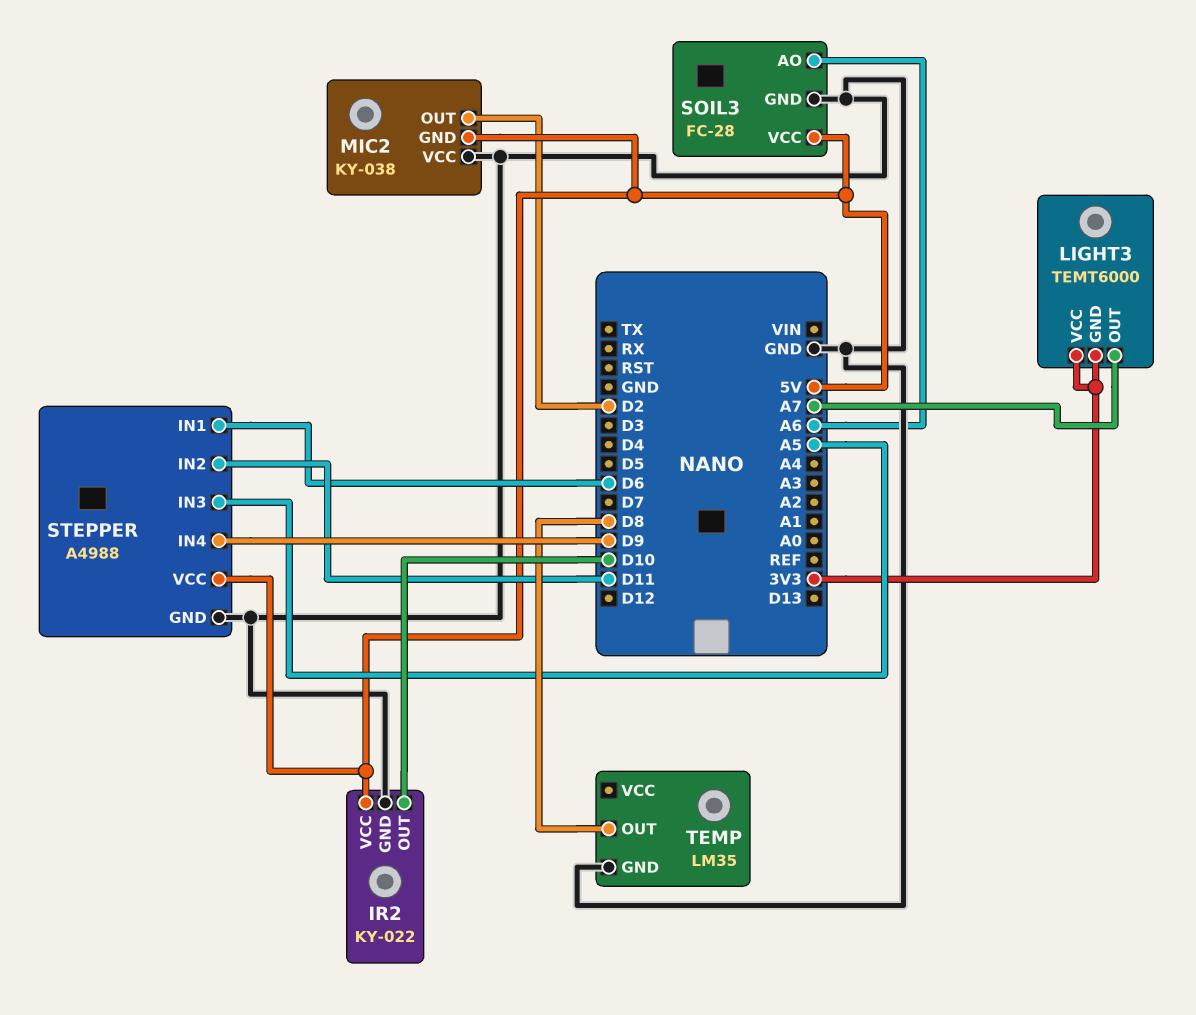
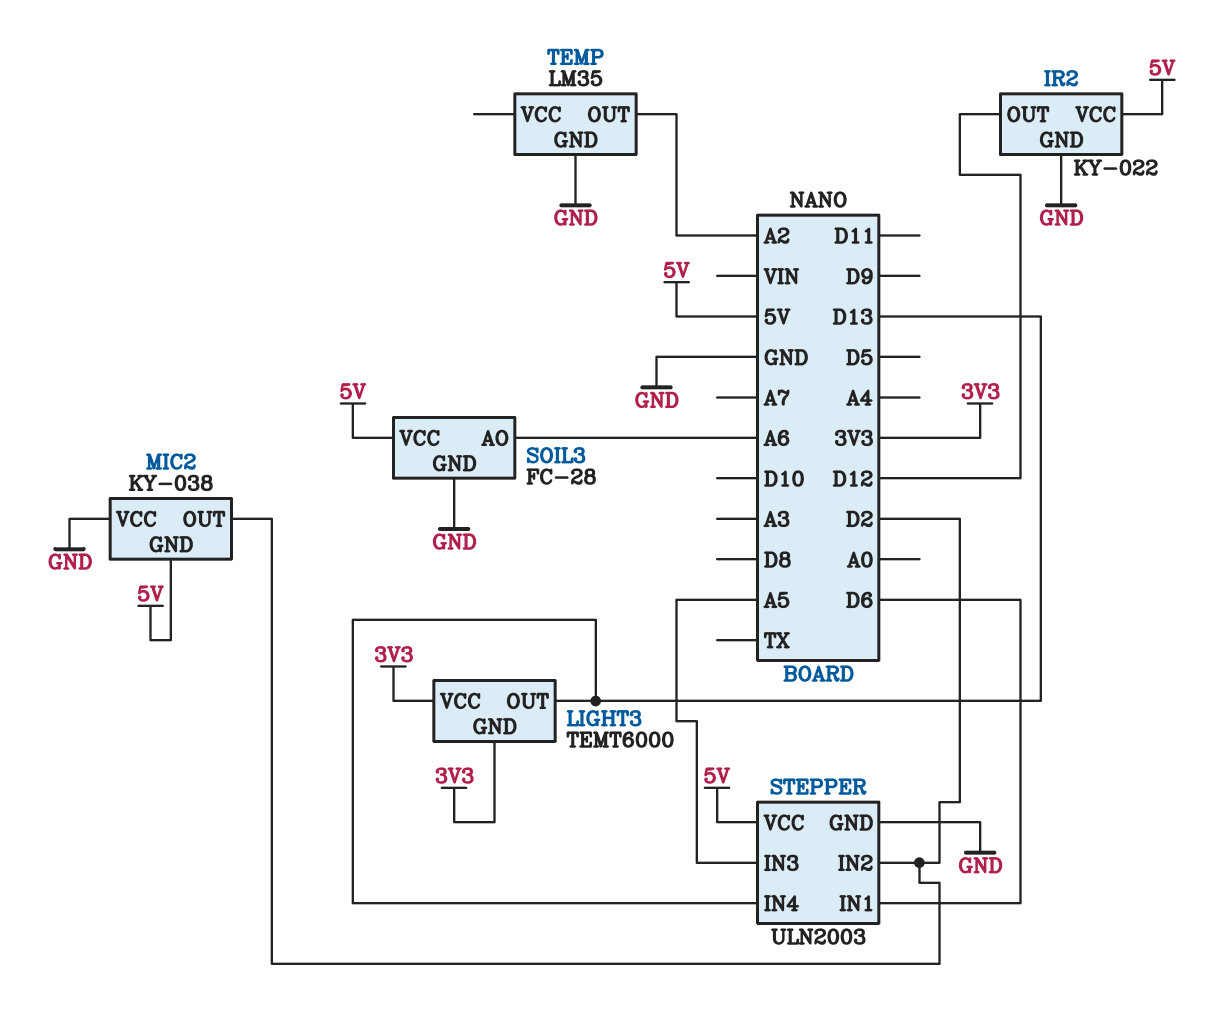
IR2 pin OUT: D10 -> D12
LIGHT3 pin OUT: A7 -> D13
STEPPER: A4988 -> ULN2003
STEPPER pin IN2: D11 -> D2
STEPPER pin IN4: D9 -> D13
TEMP pin OUT: D8 -> A2

